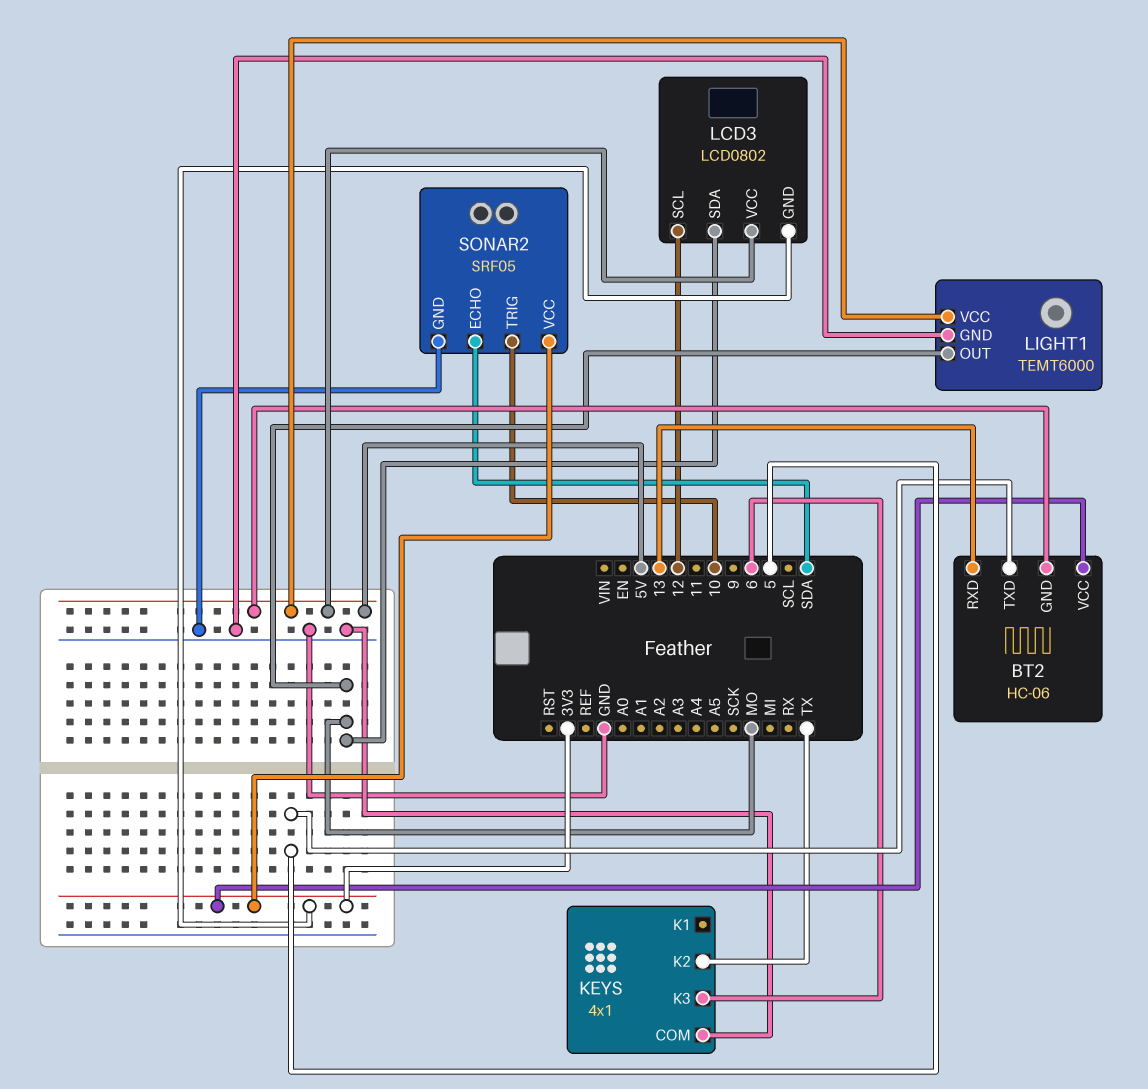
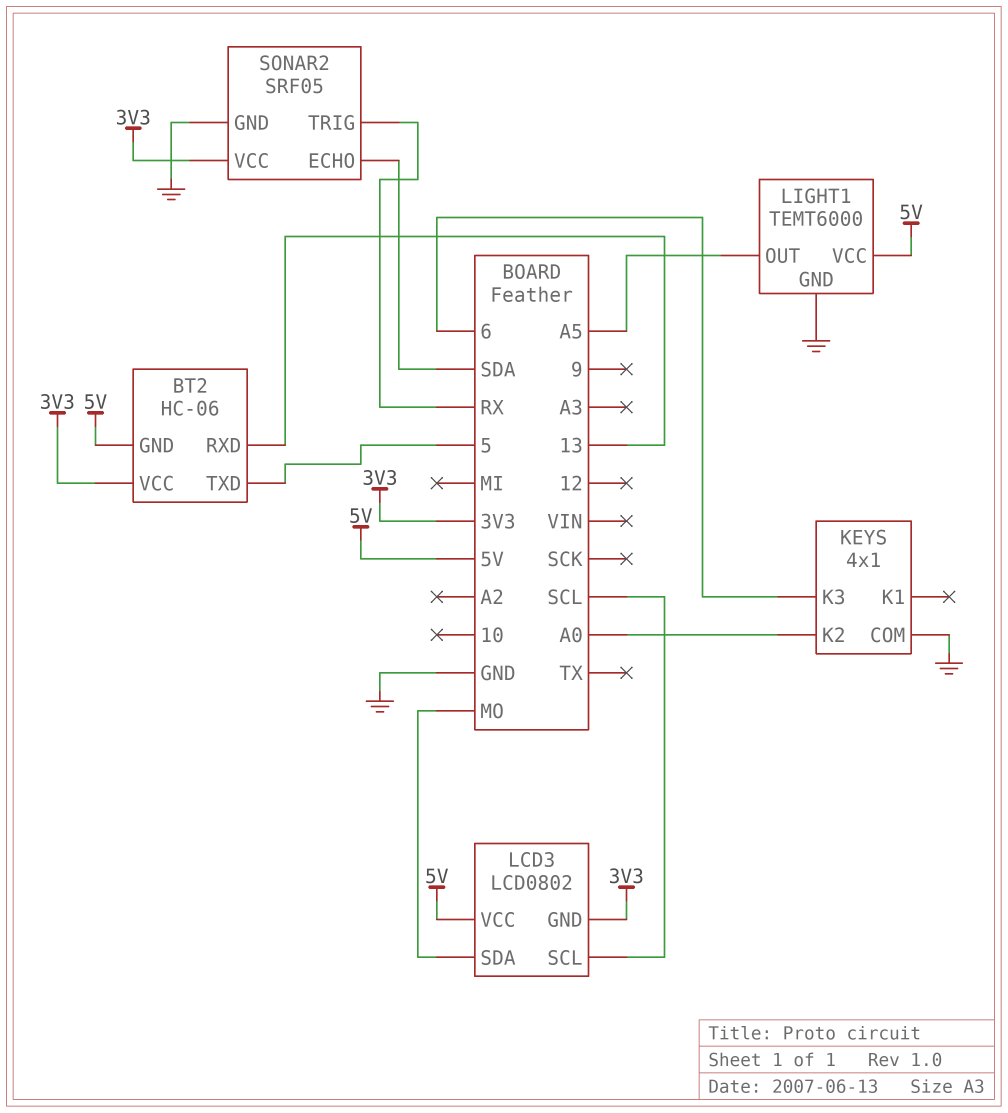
KEYS pin K2: TX -> A0
LCD3 pin SCL: 12 -> SCL
LIGHT1 pin OUT: MO -> A5
SONAR2 pin TRIG: 10 -> RX

